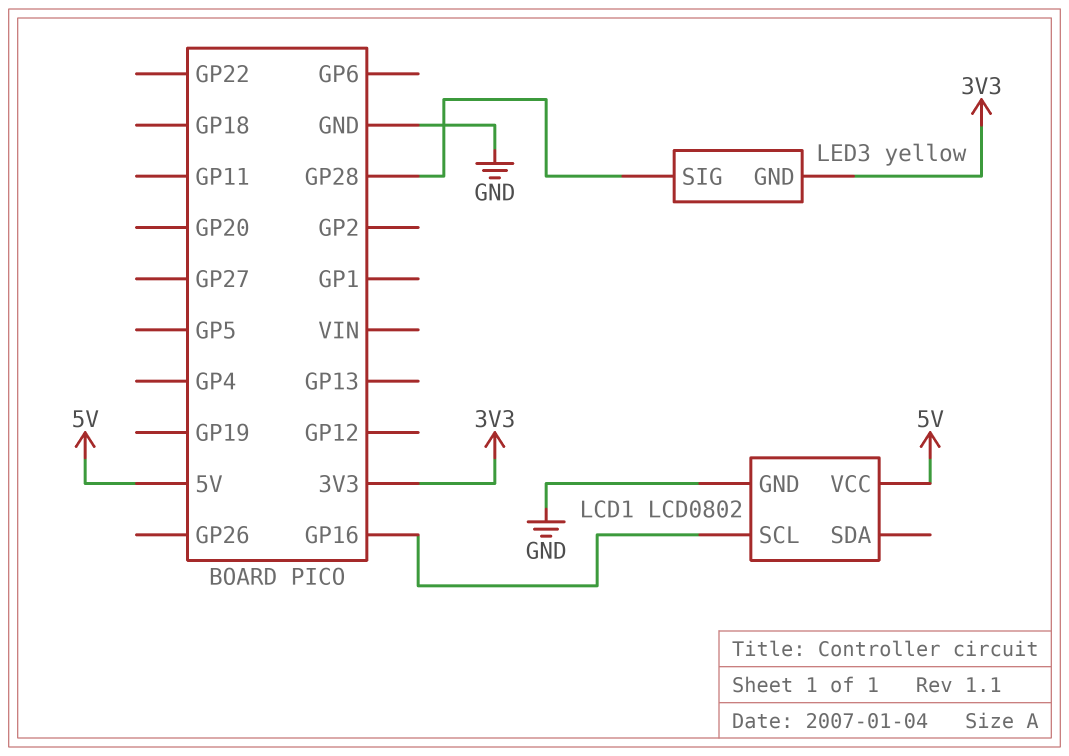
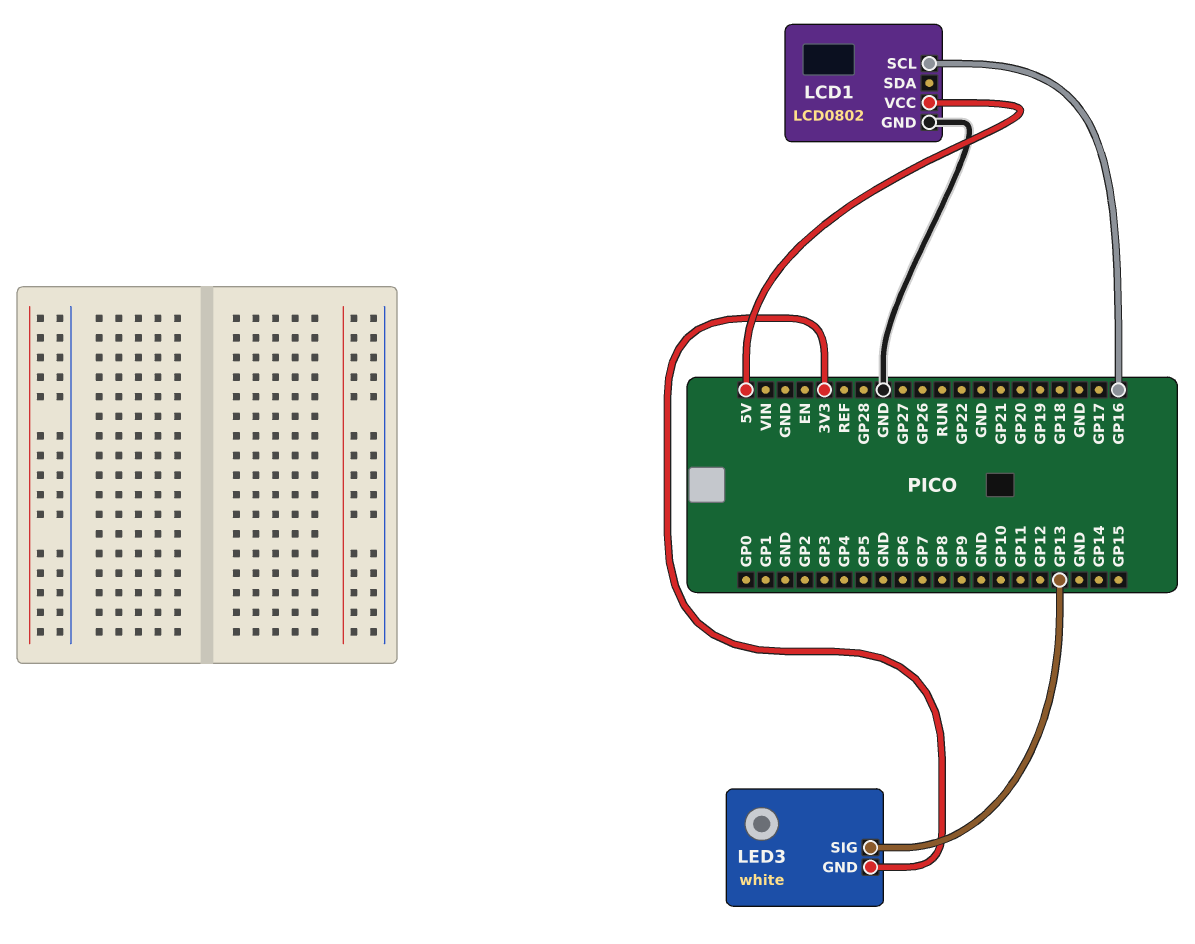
LED3: yellow -> white
LED3 pin SIG: GP28 -> GP13

